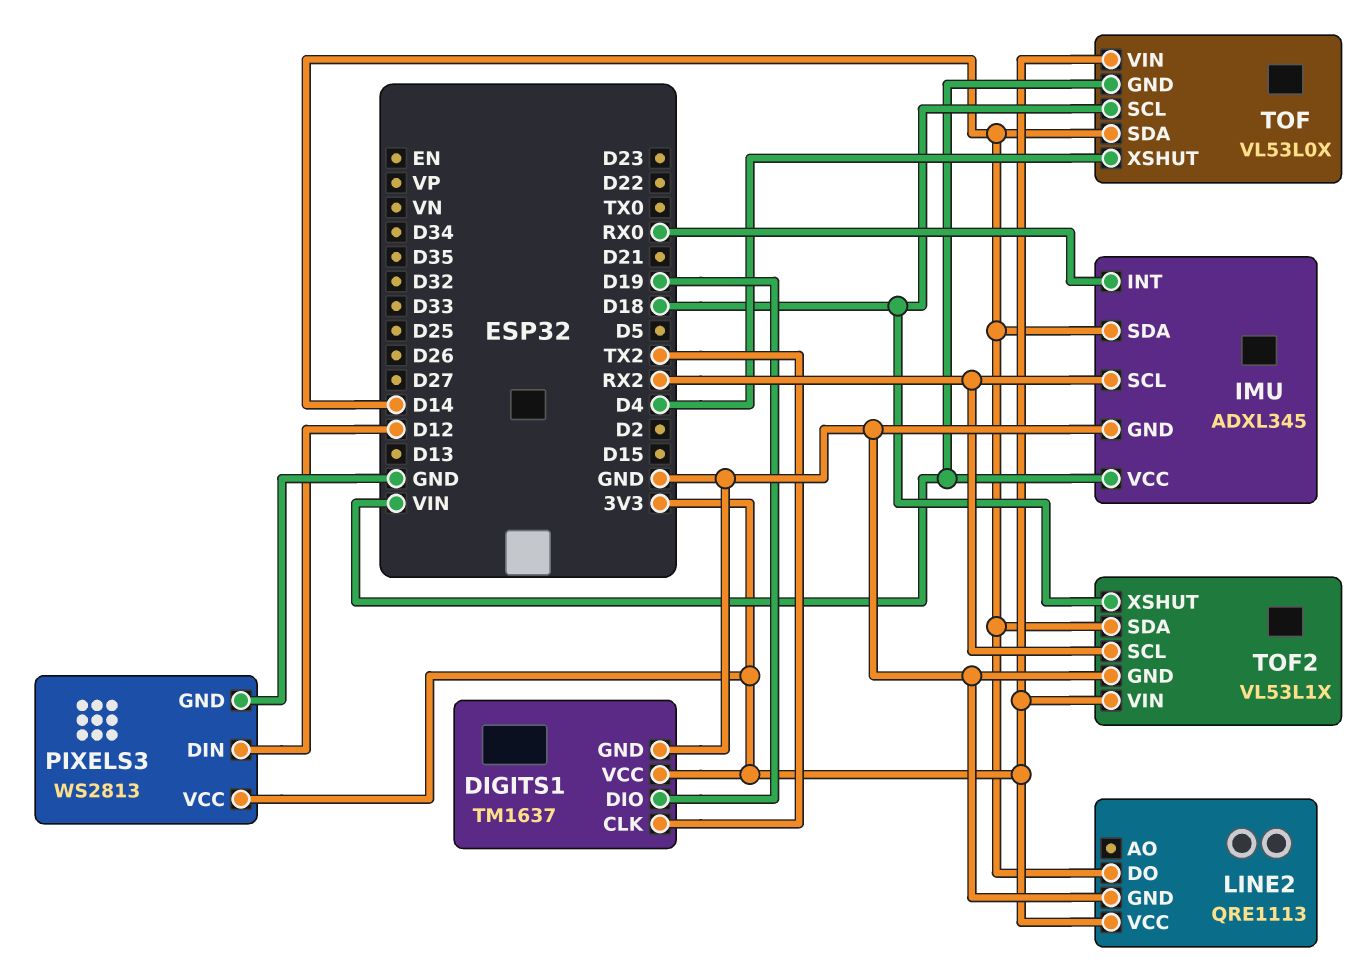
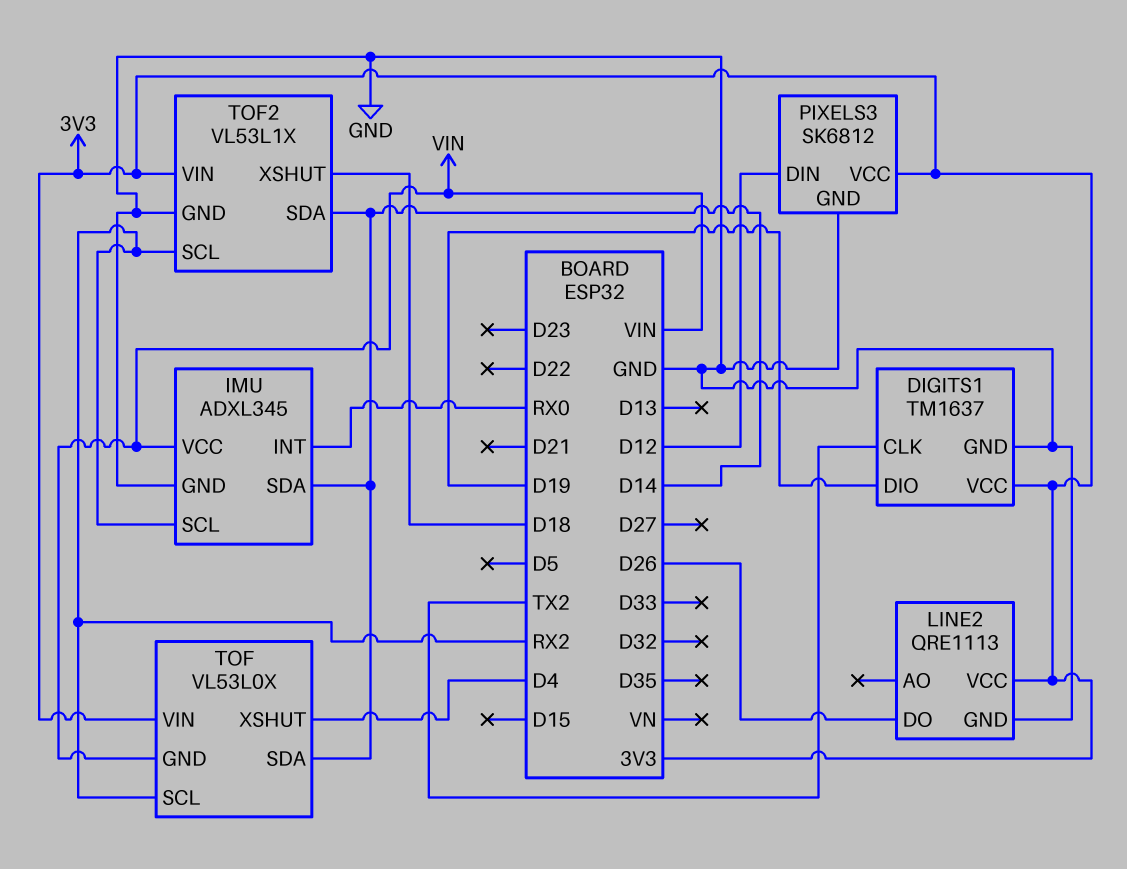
LINE2 pin DO: D14 -> D26
PIXELS3: WS2813 -> SK6812
TOF pin SCL: D18 -> RX2

